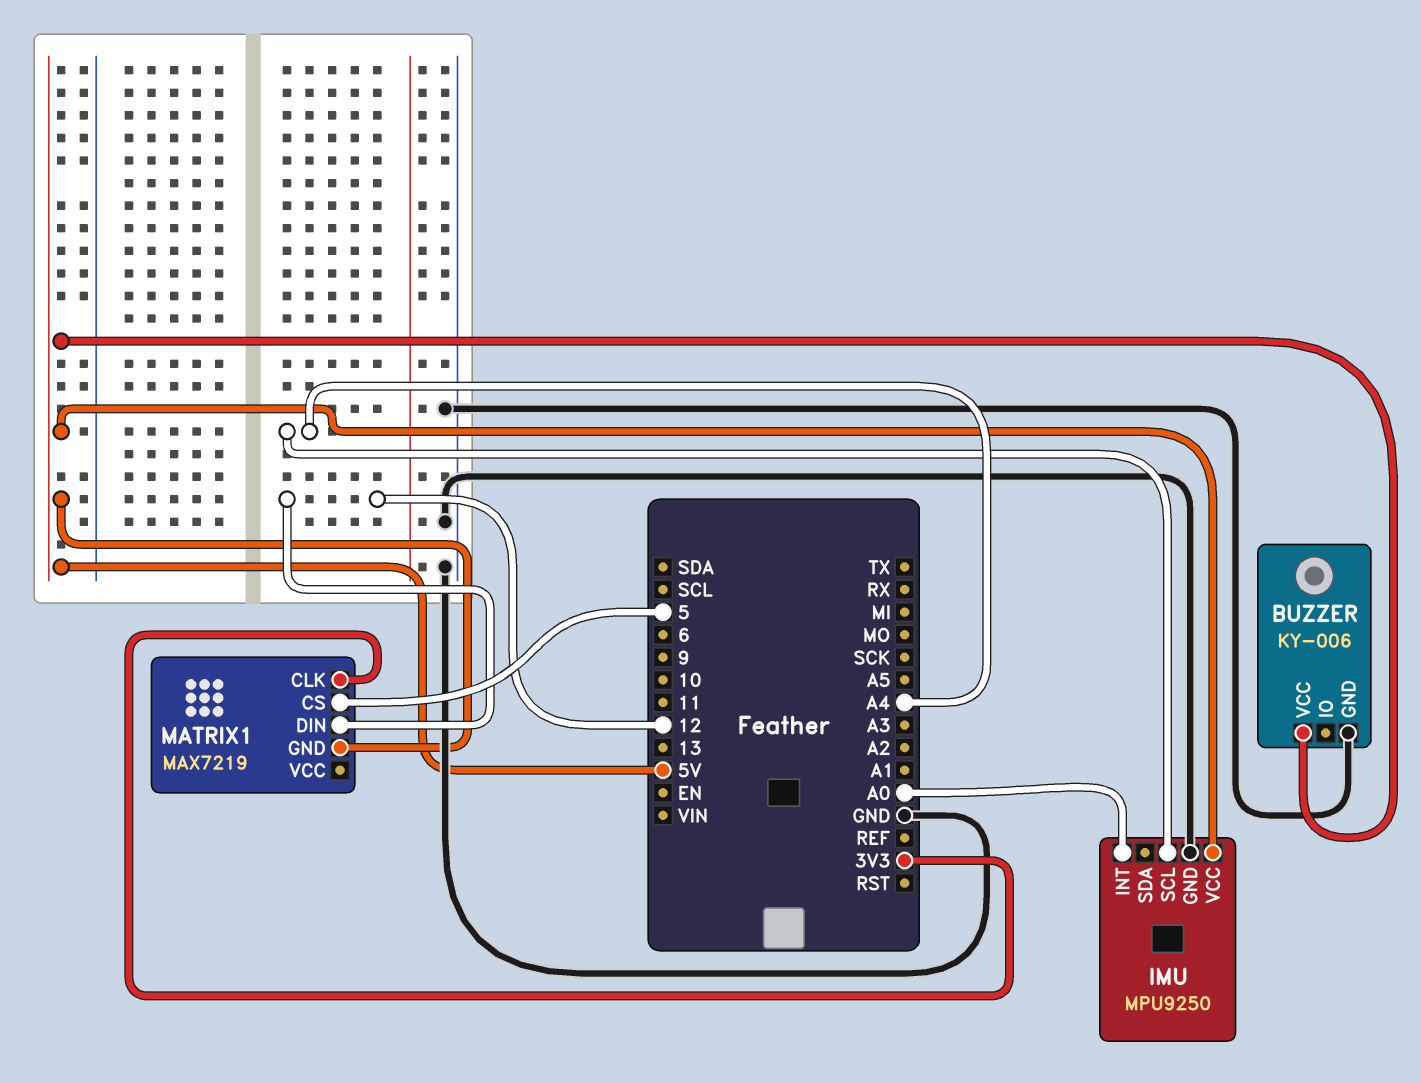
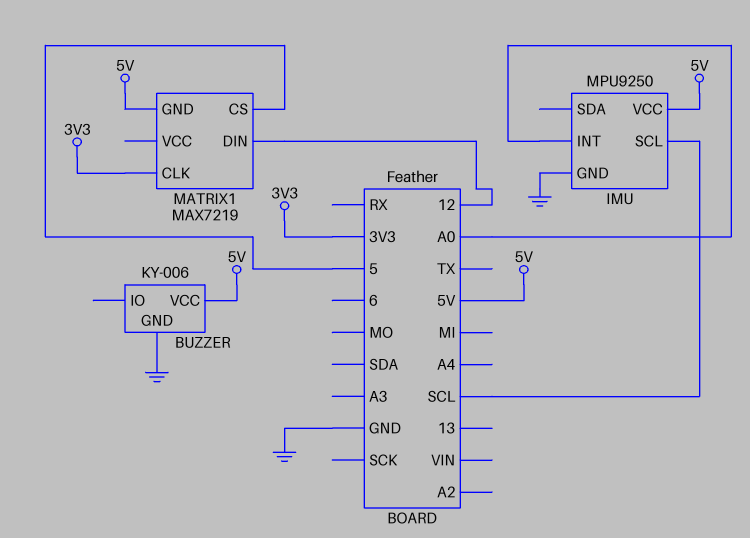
IMU pin SCL: A4 -> SCL

